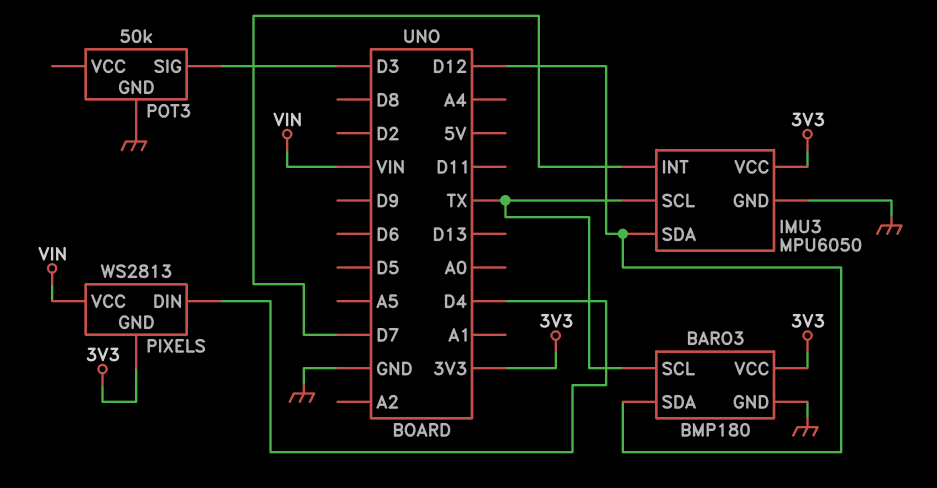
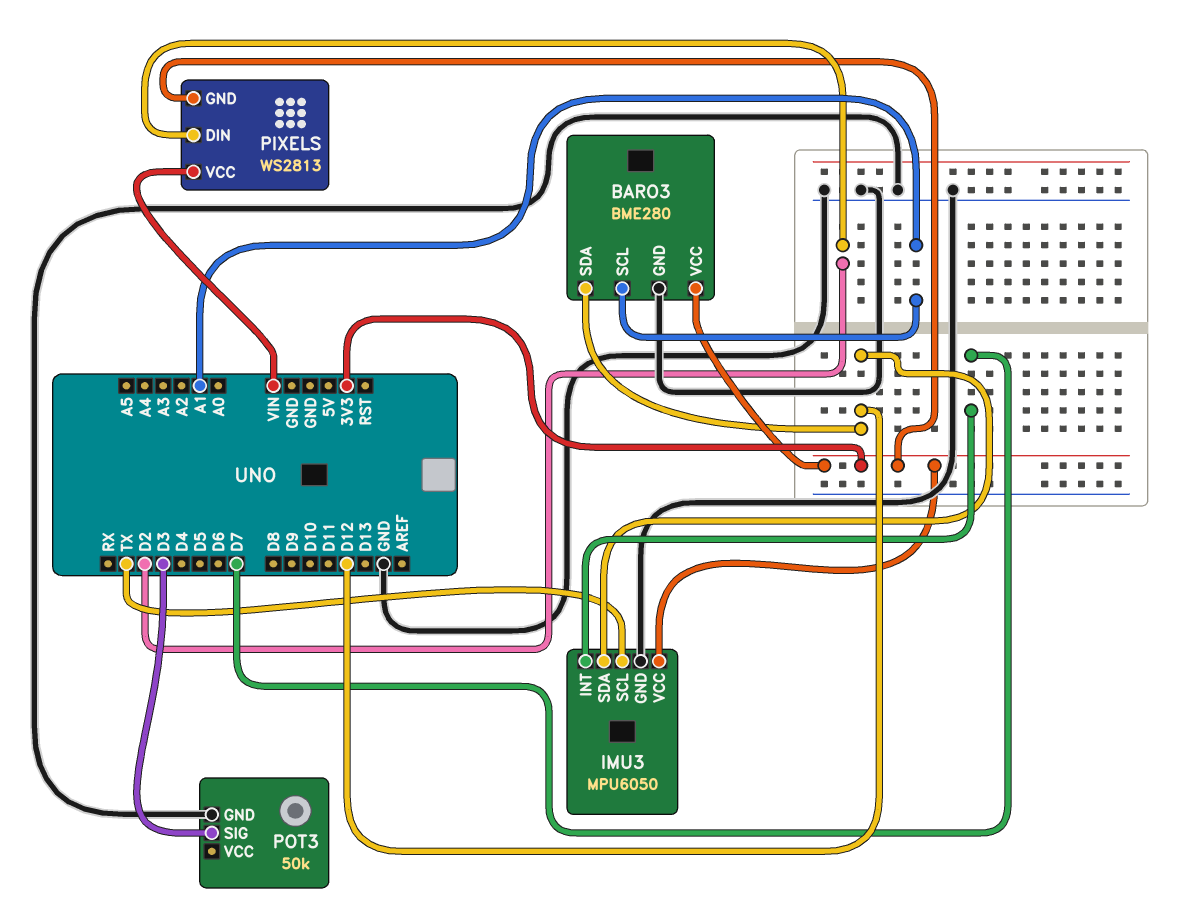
BARO3: BMP180 -> BME280
BARO3 pin SCL: TX -> A1
PIXELS pin DIN: D4 -> D2

